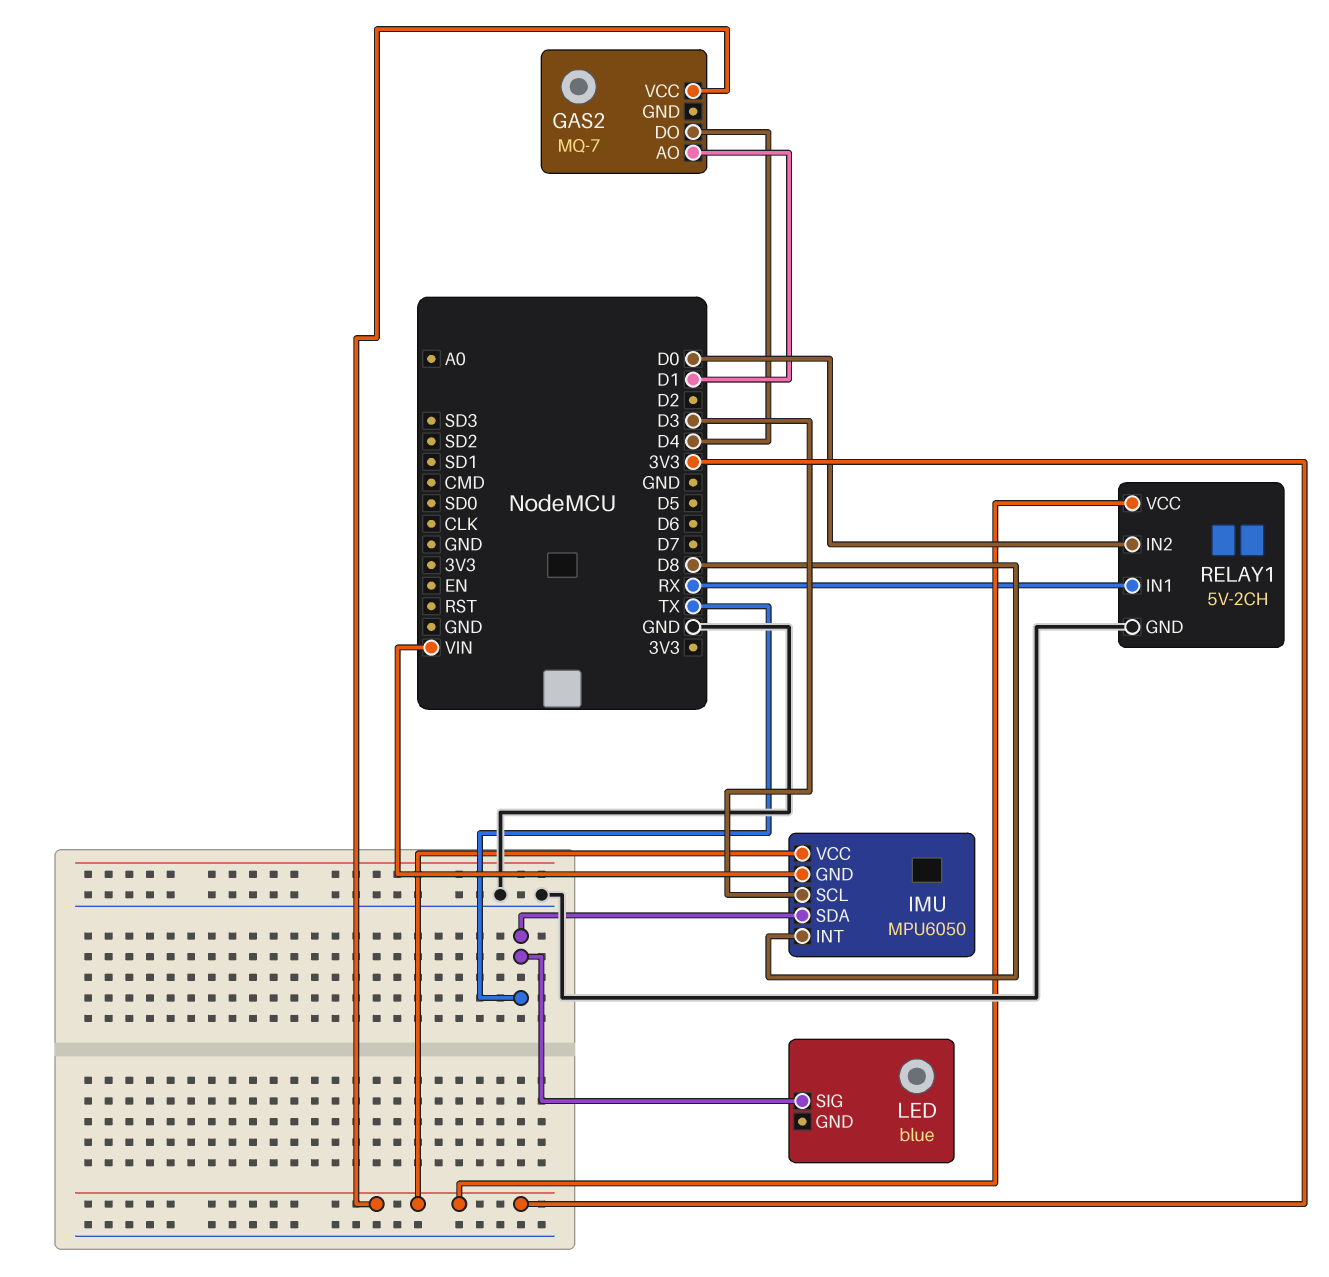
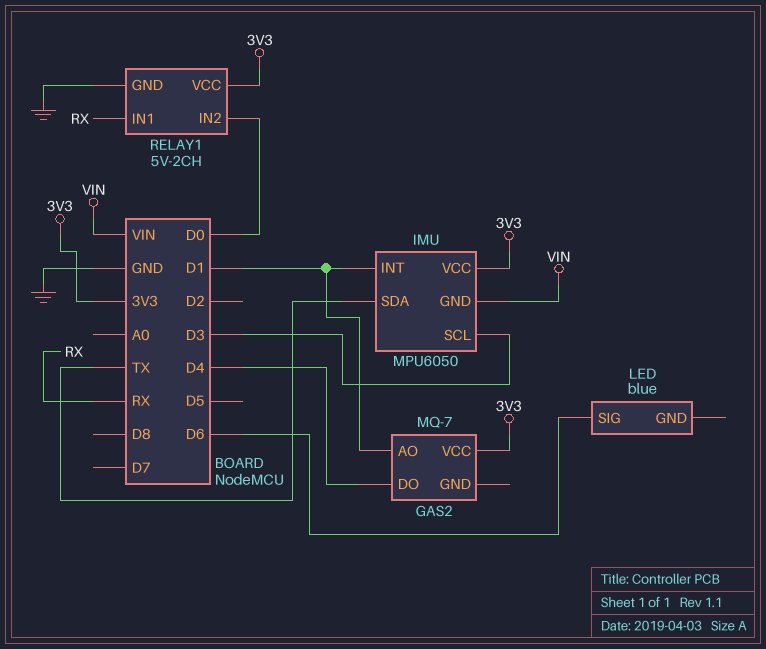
IMU pin INT: D8 -> D1
LED pin SIG: TX -> D6

